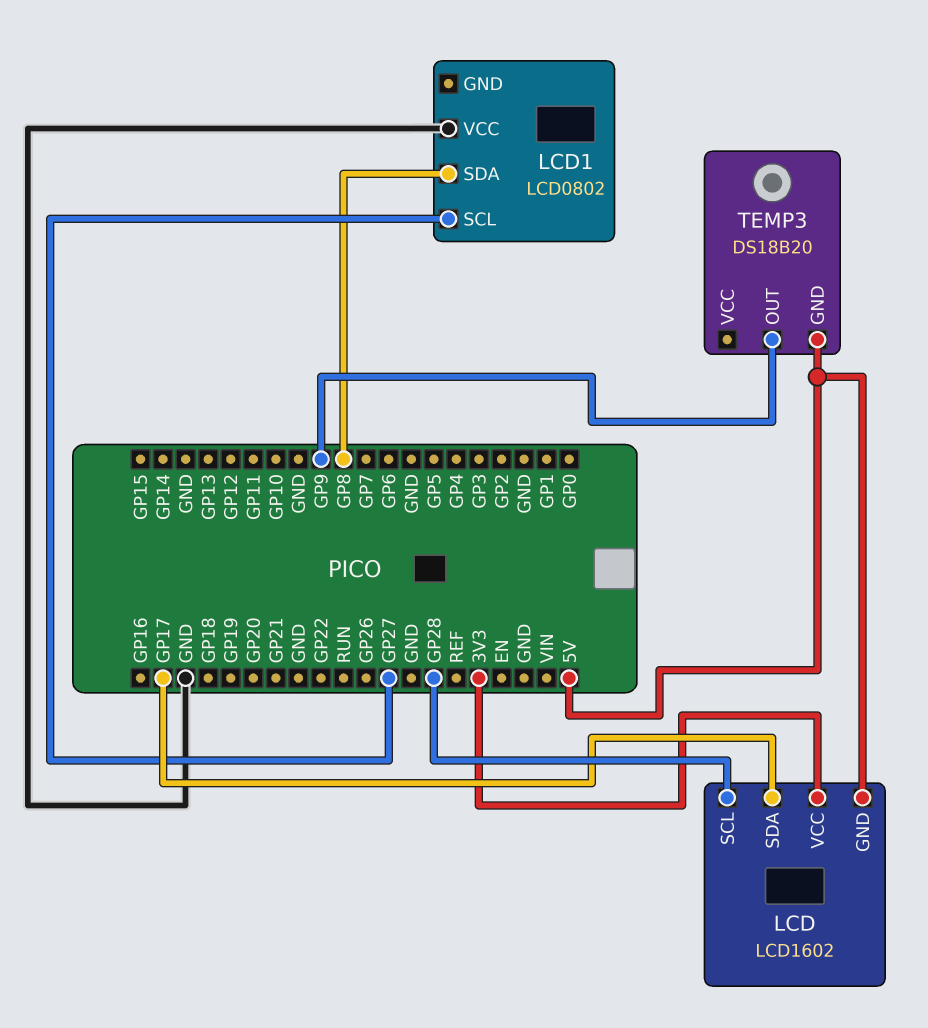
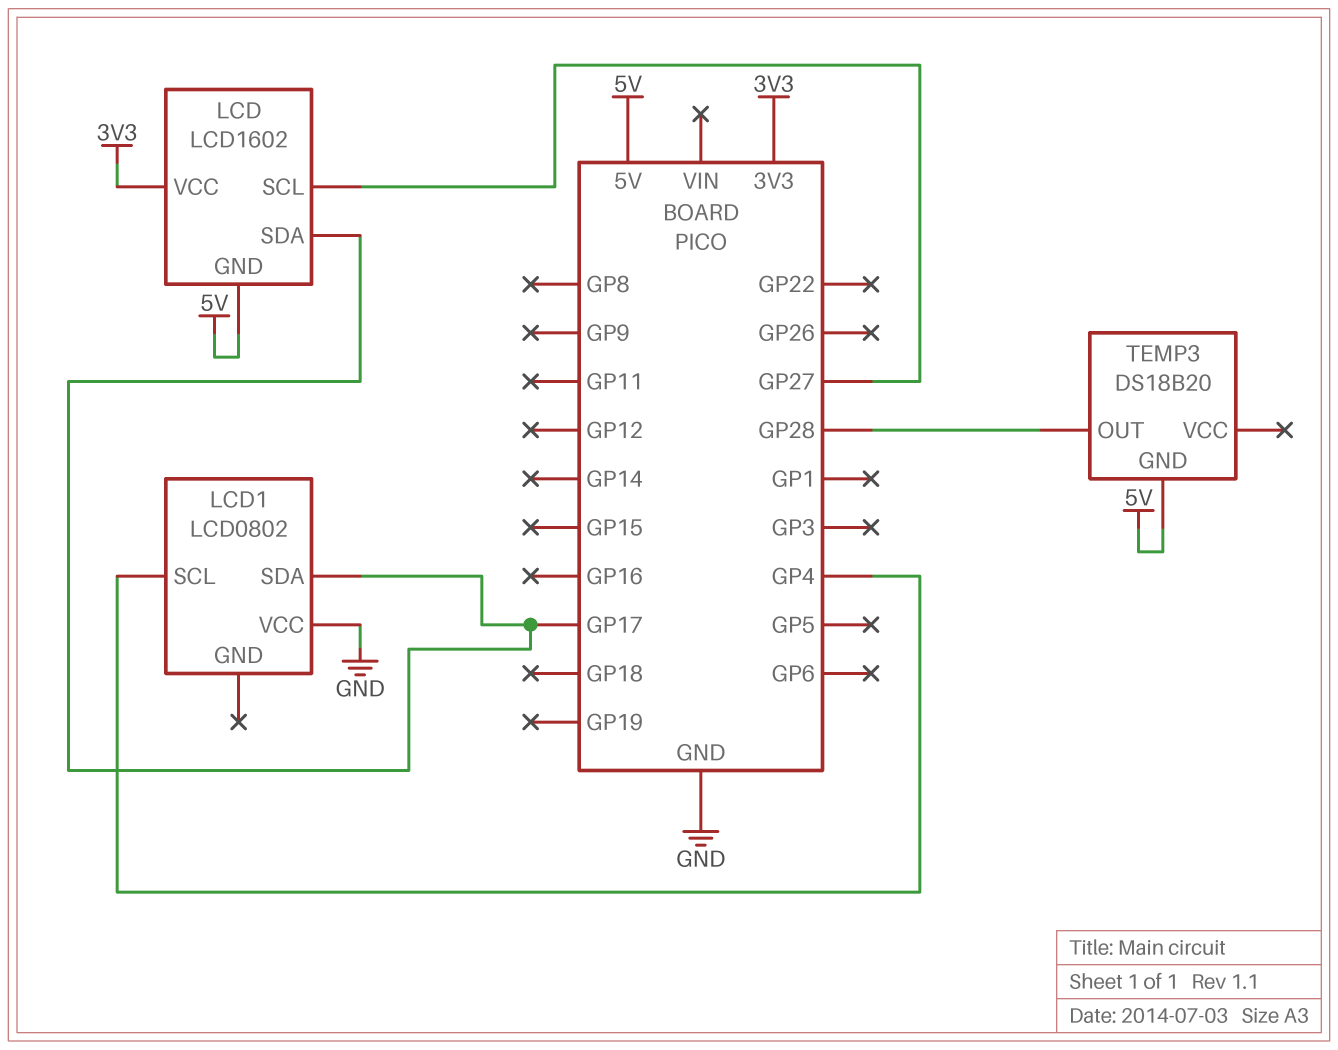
LCD pin SCL: GP28 -> GP27
LCD1 pin SCL: GP27 -> GP4
LCD1 pin SDA: GP8 -> GP17
TEMP3 pin OUT: GP9 -> GP28

